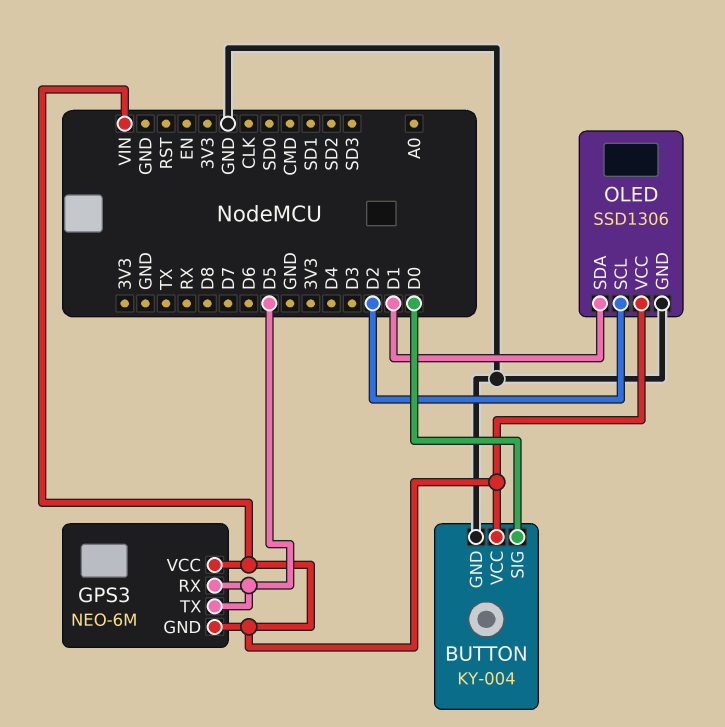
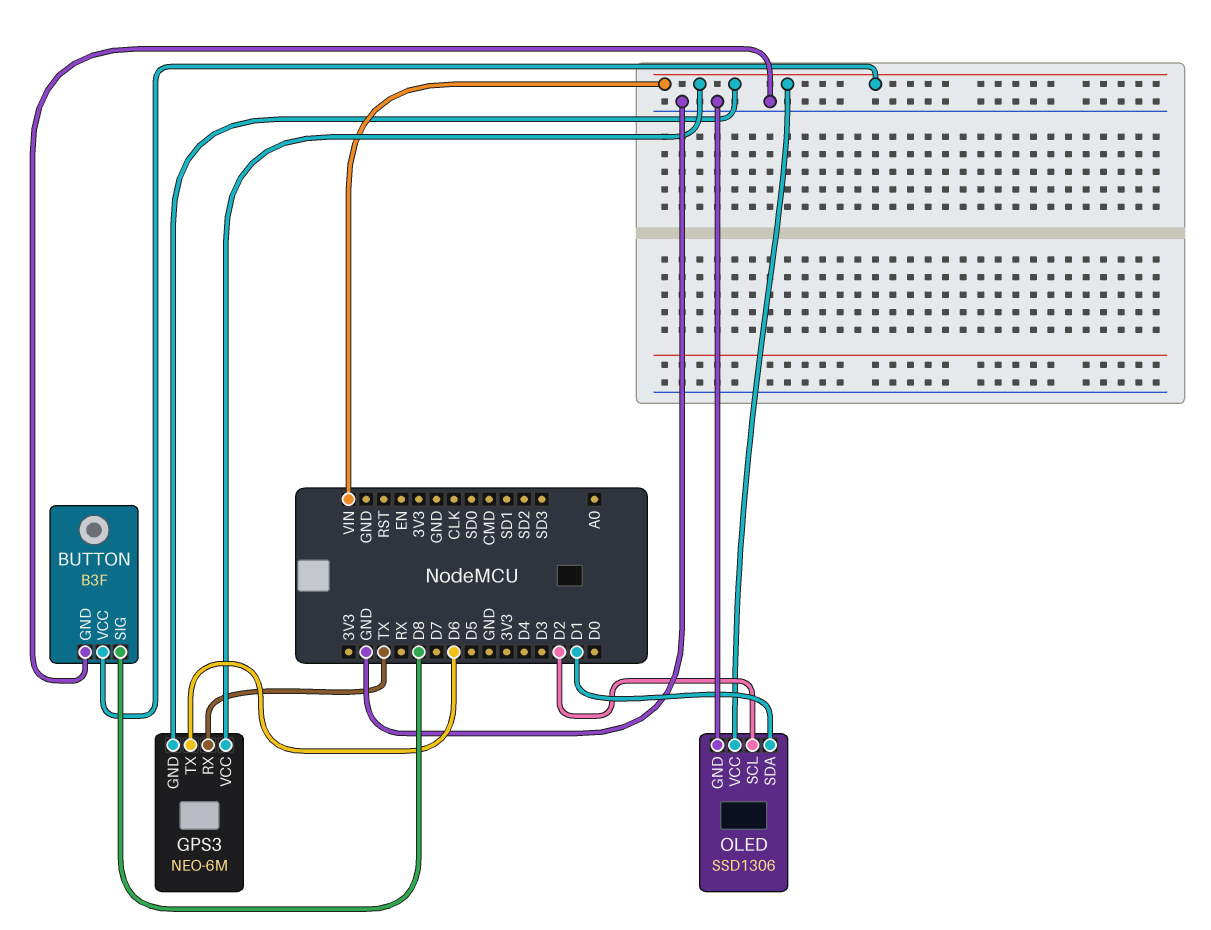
BUTTON: KY-004 -> B3F
BUTTON pin SIG: D0 -> D8
GPS3 pin RX: D5 -> TX
GPS3 pin TX: D5 -> D6

